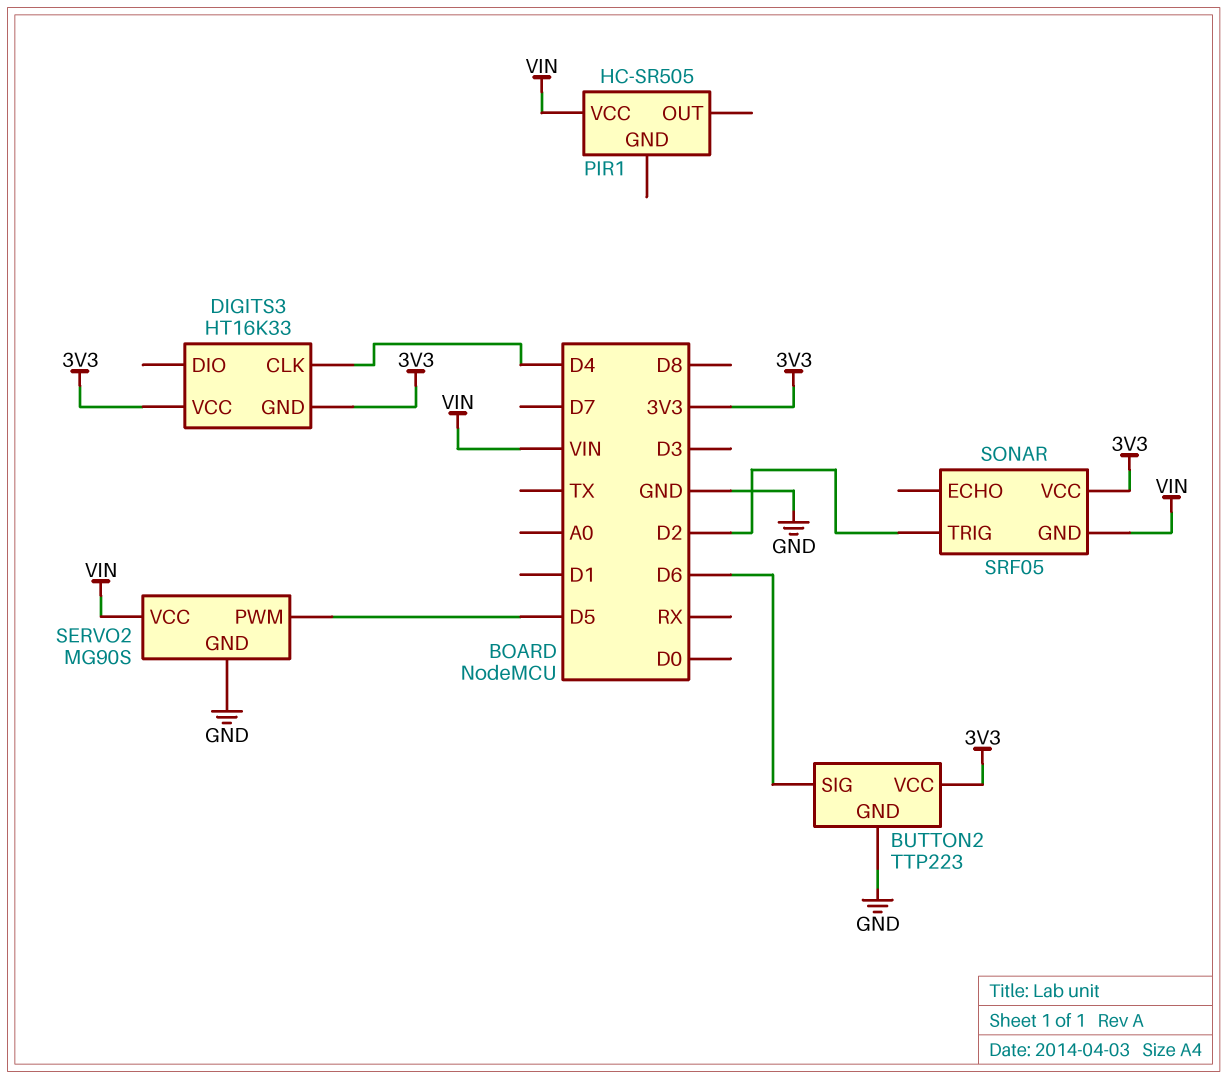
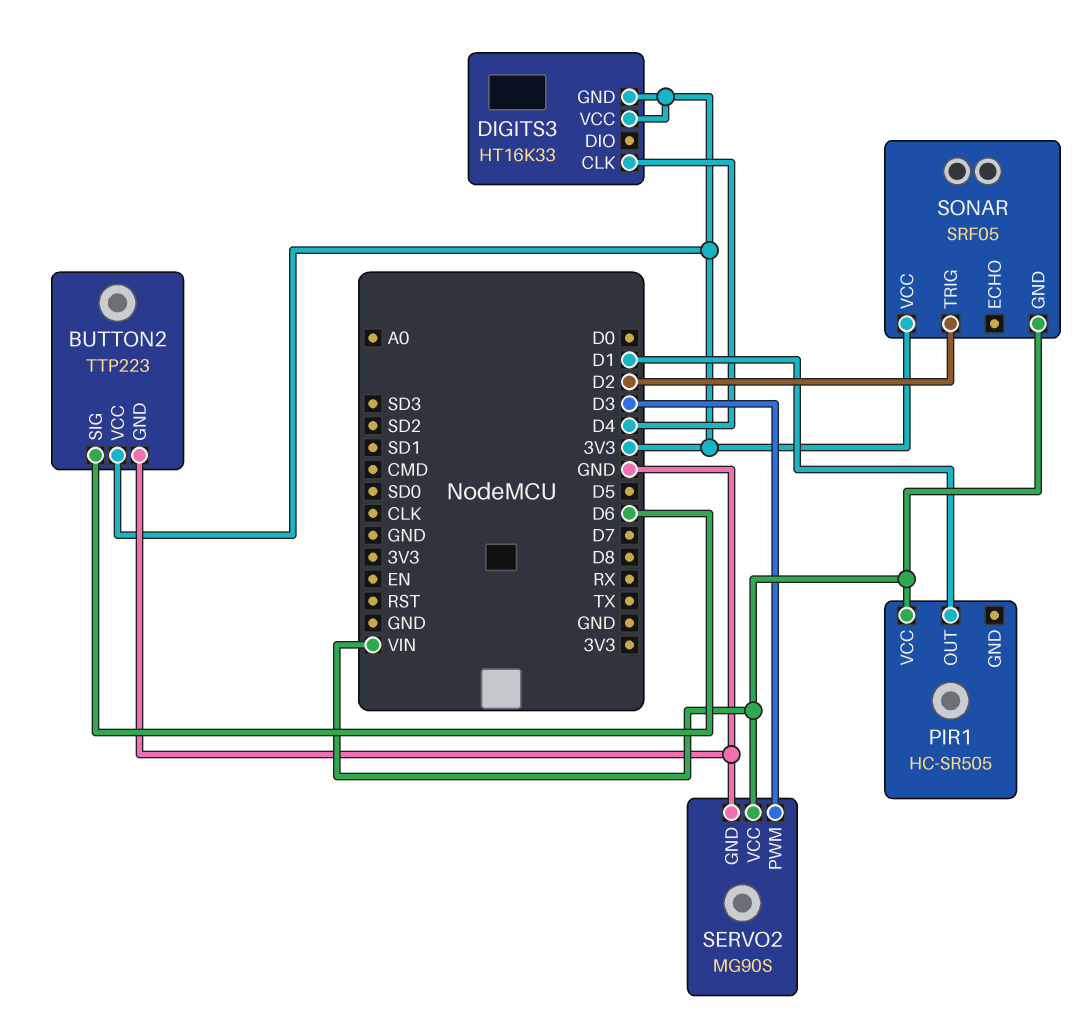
PIR1 pin OUT: none -> D1
SERVO2 pin PWM: D5 -> D3

